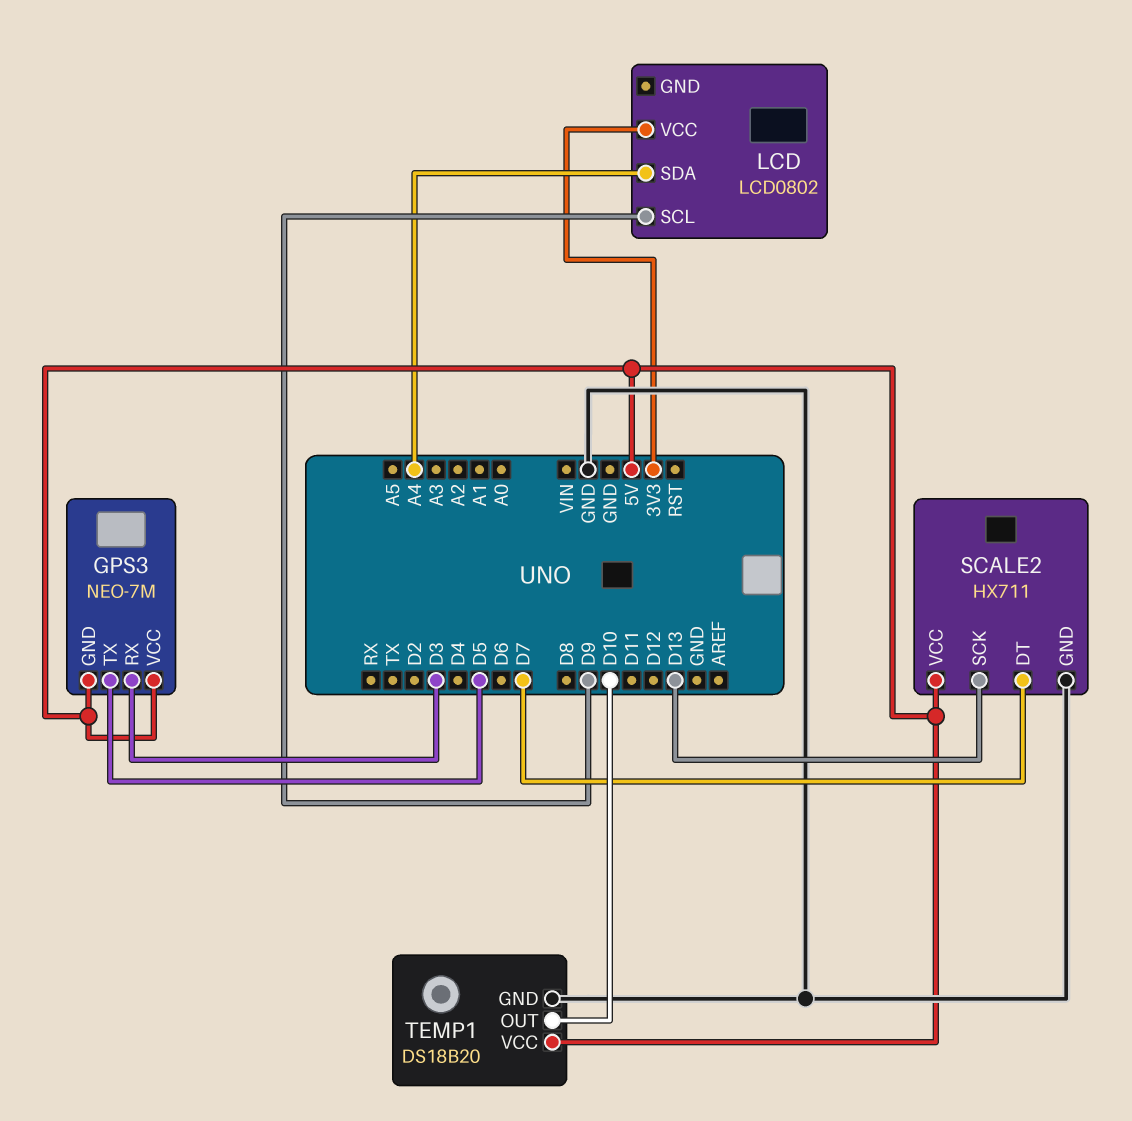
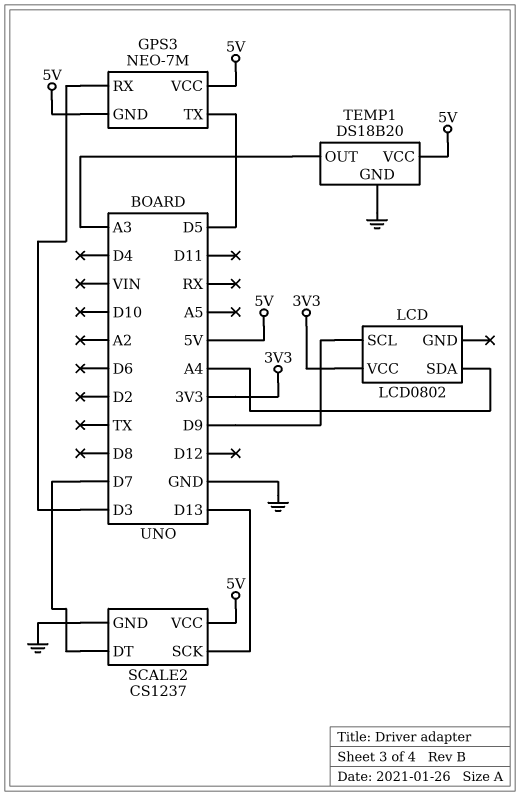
SCALE2: HX711 -> CS1237
TEMP1 pin OUT: D10 -> A3

